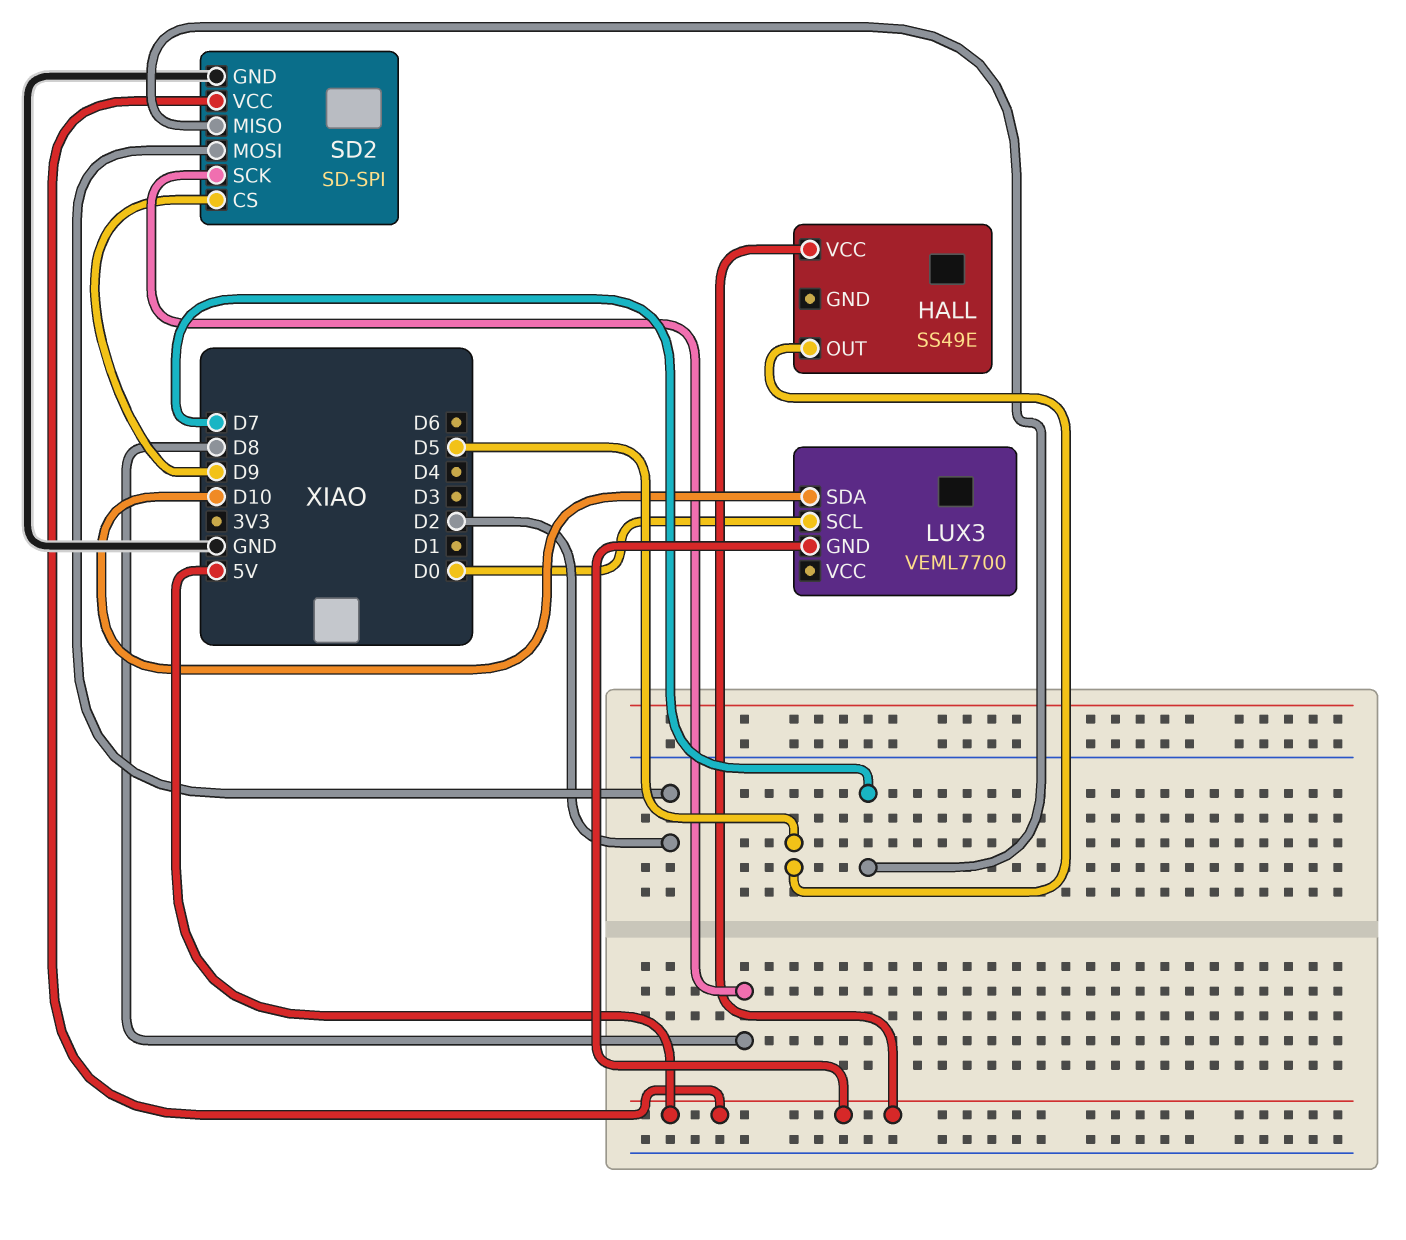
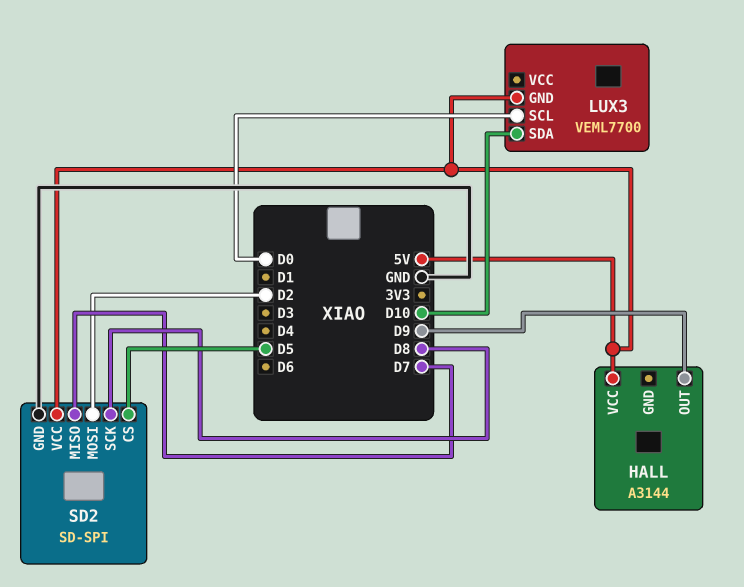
HALL: SS49E -> A3144
HALL pin OUT: D5 -> D9
SD2 pin CS: D9 -> D5

